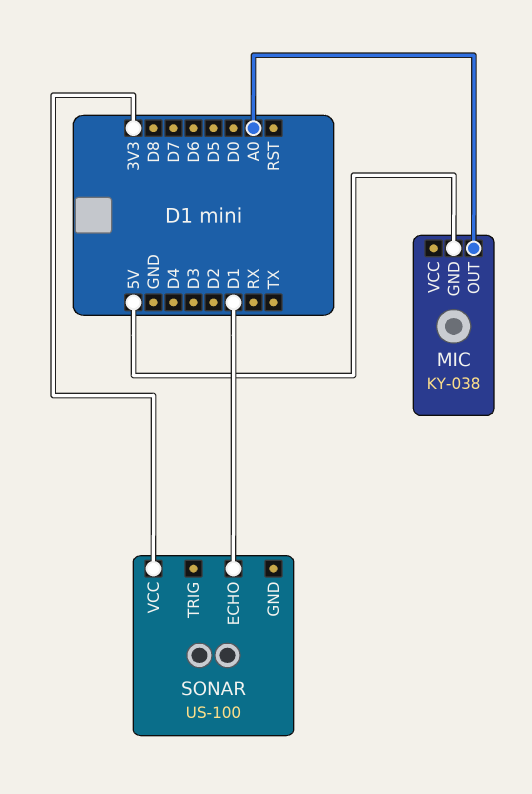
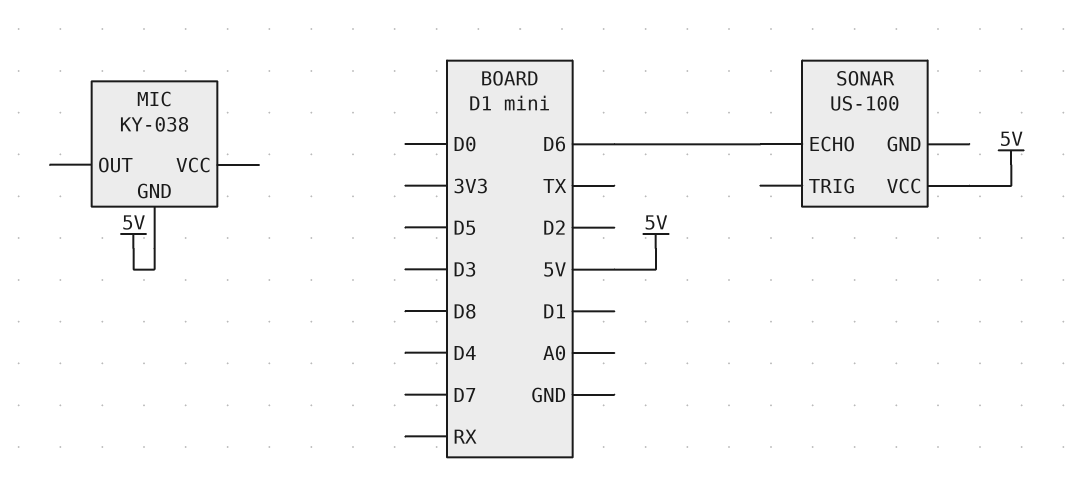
MIC pin OUT: A0 -> none
SONAR pin ECHO: D1 -> D6
SONAR pin VCC: 3V3 -> 5V

